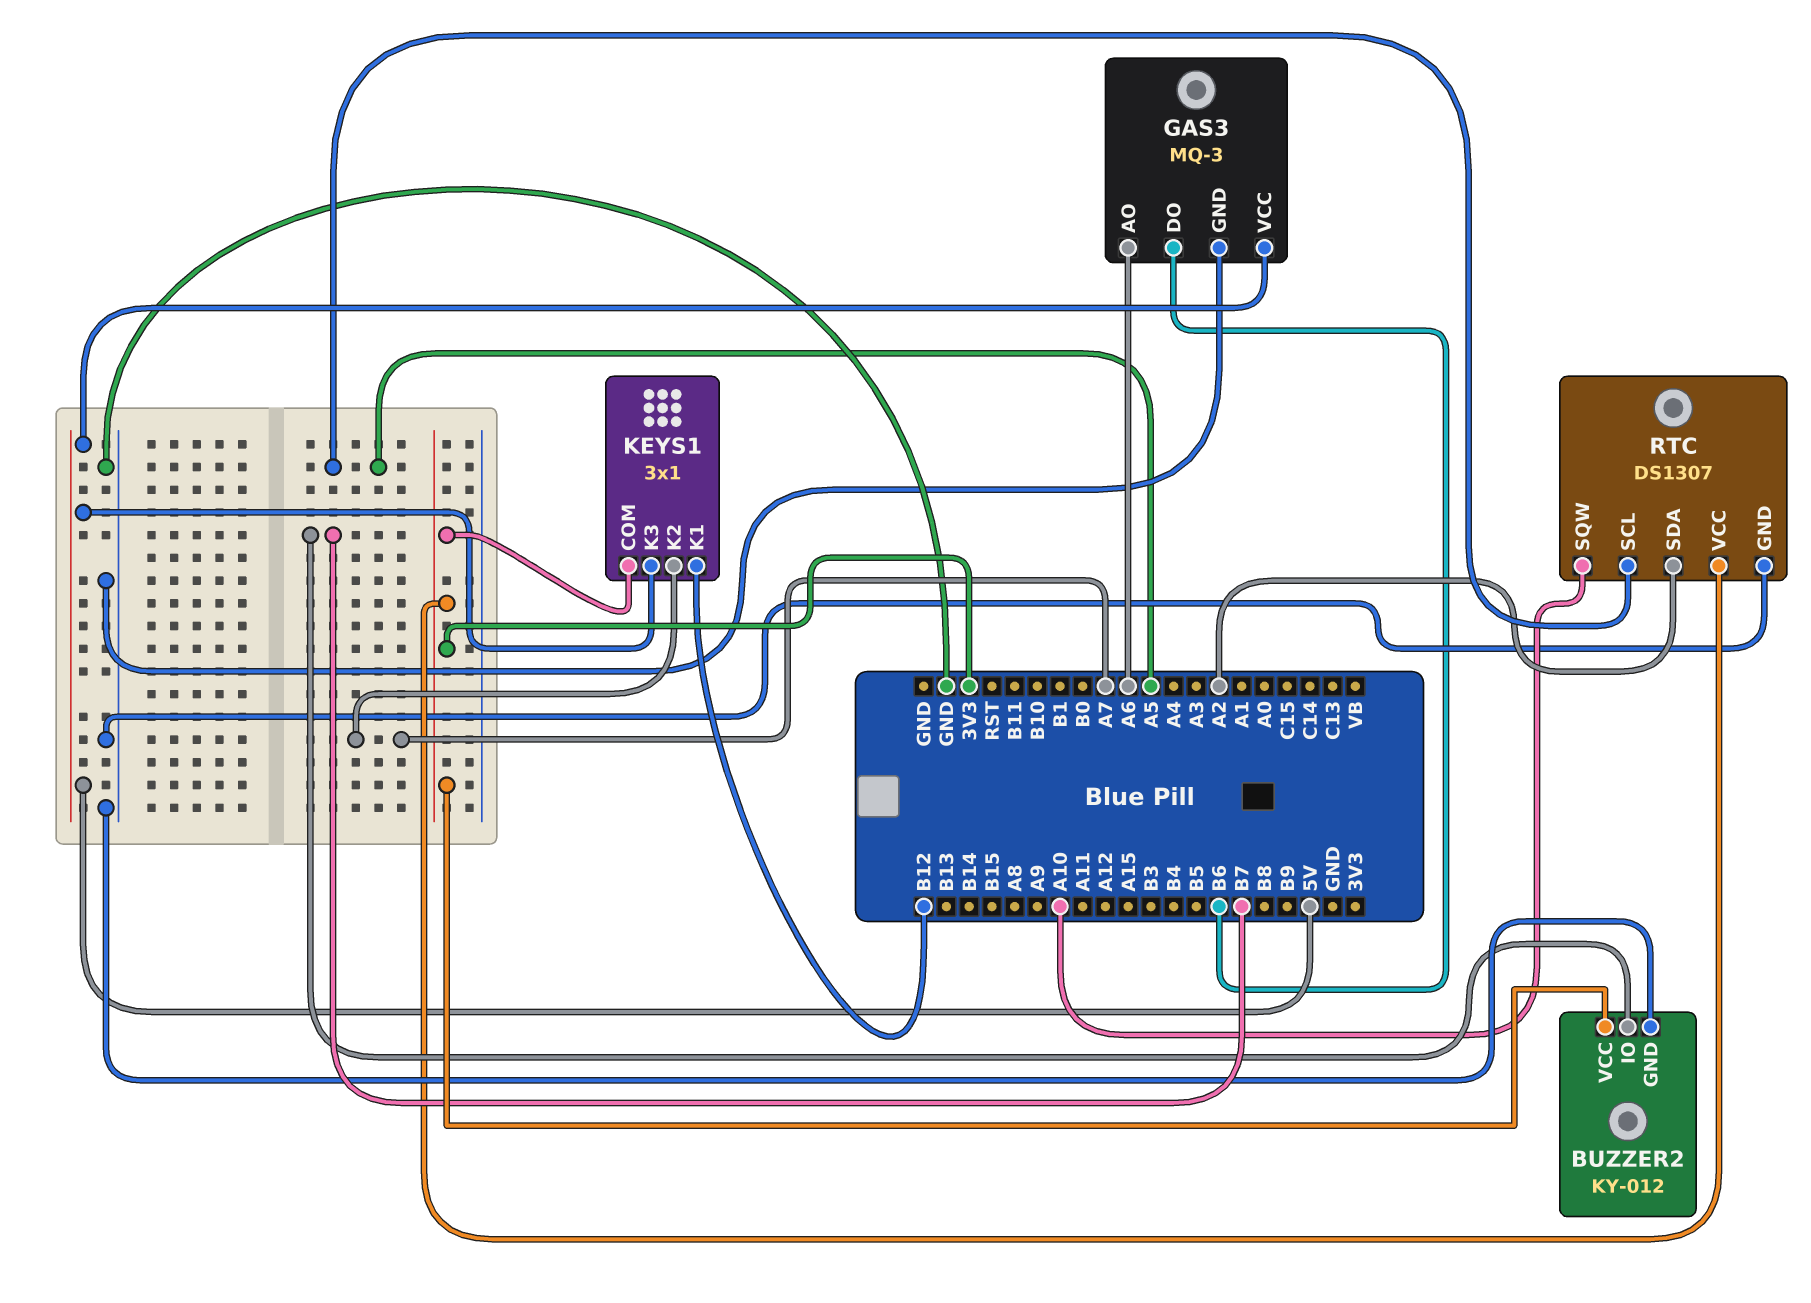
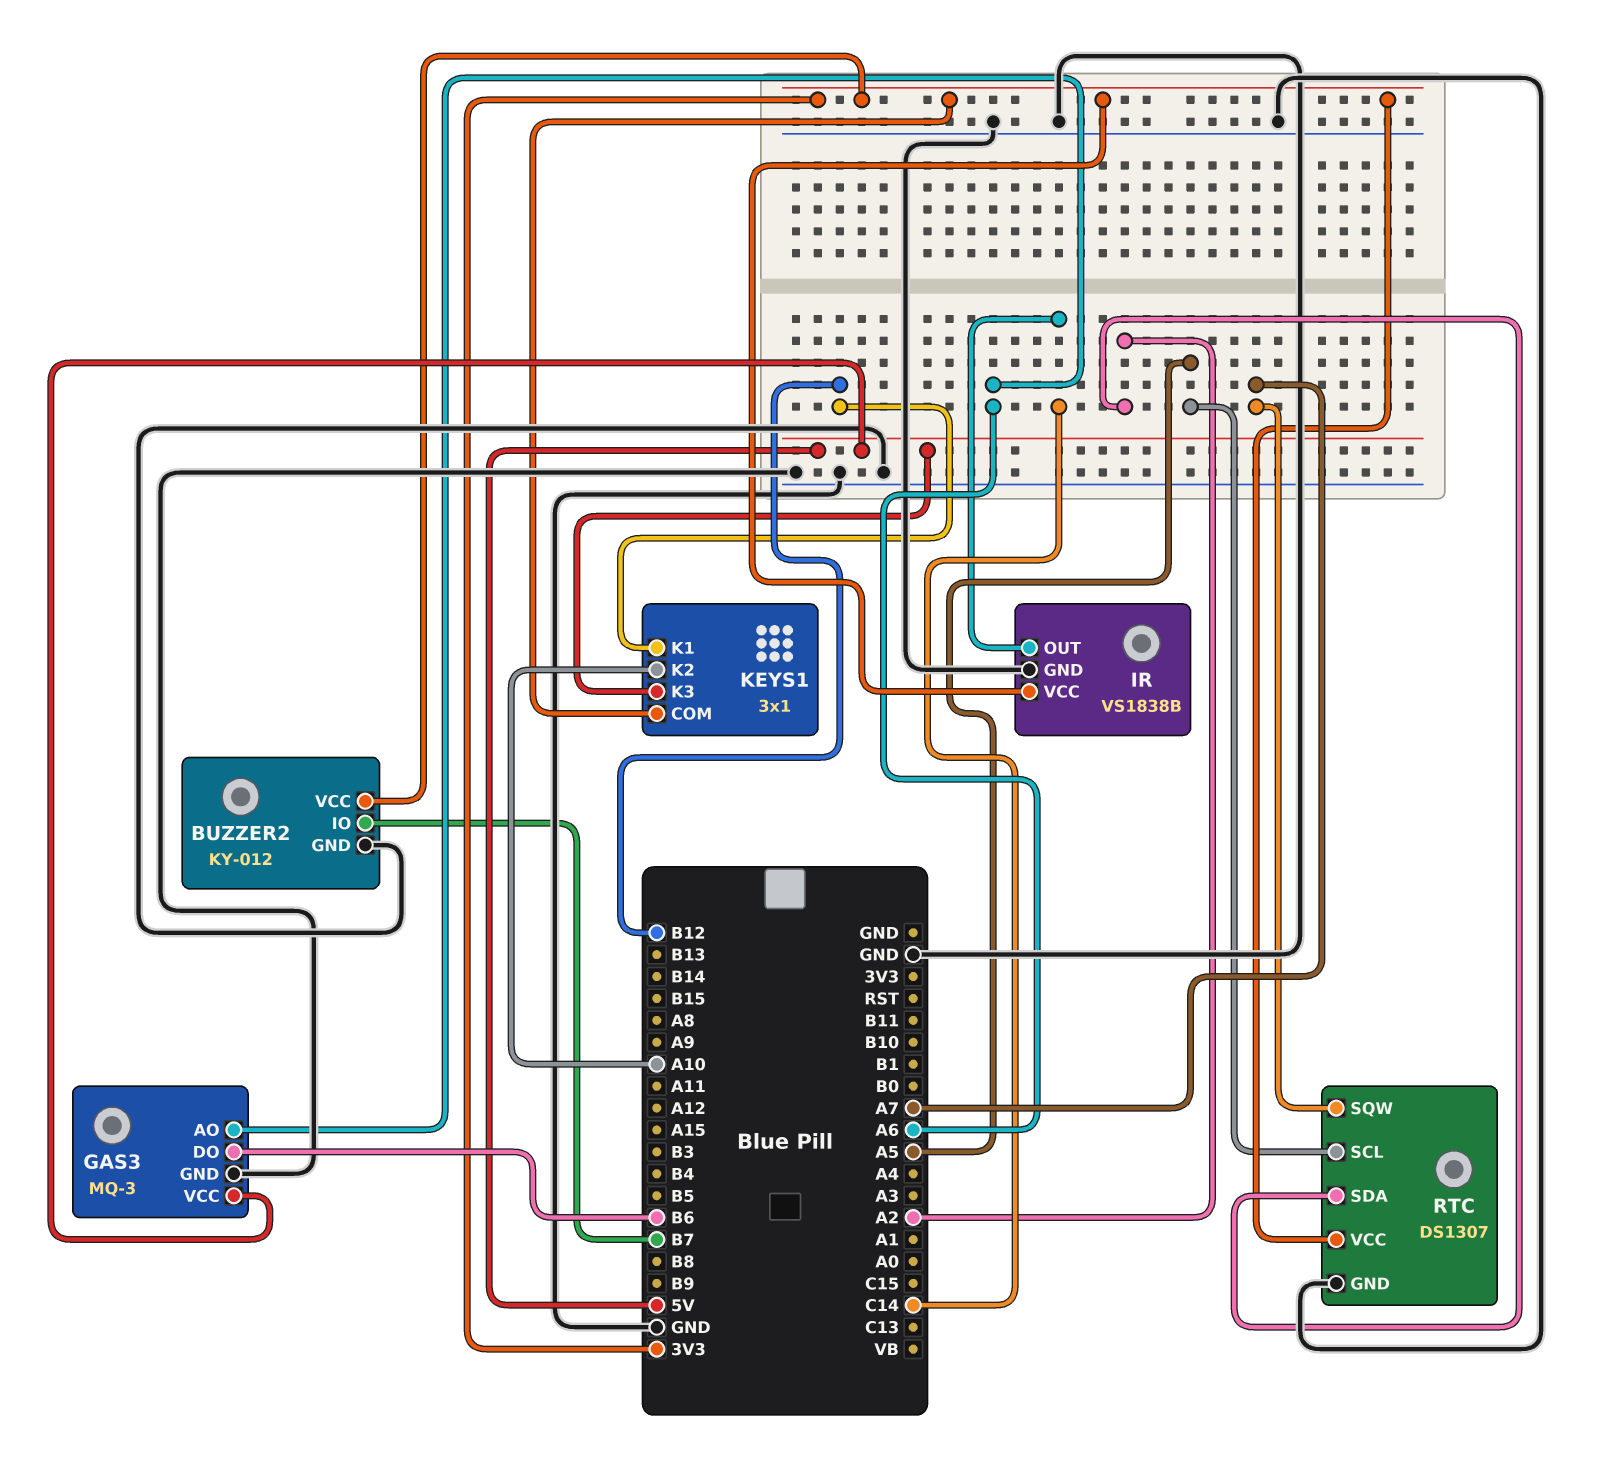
IR: none -> VS1838B
IR pin GND: none -> GND
IR pin OUT: none -> C14
IR pin VCC: none -> 3V3
KEYS1 pin K2: A7 -> A10
RTC pin SQW: A10 -> A7

